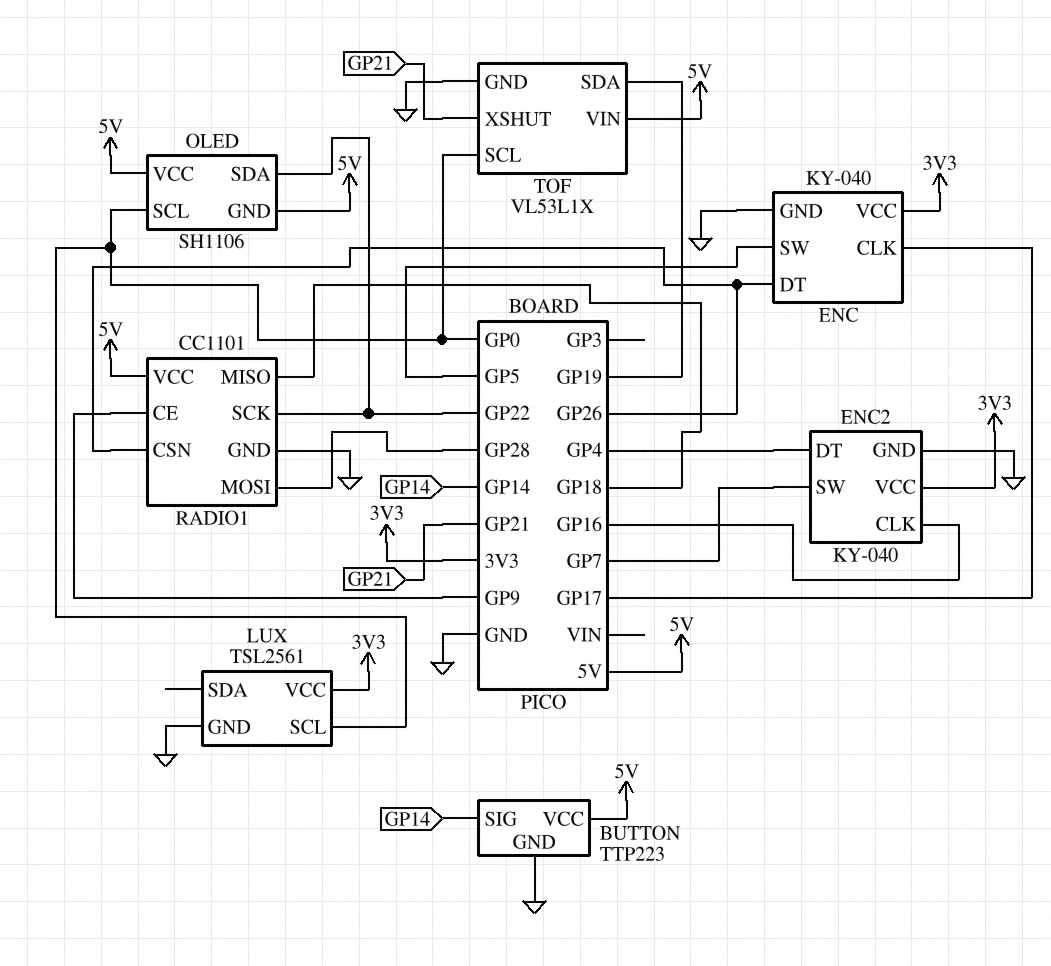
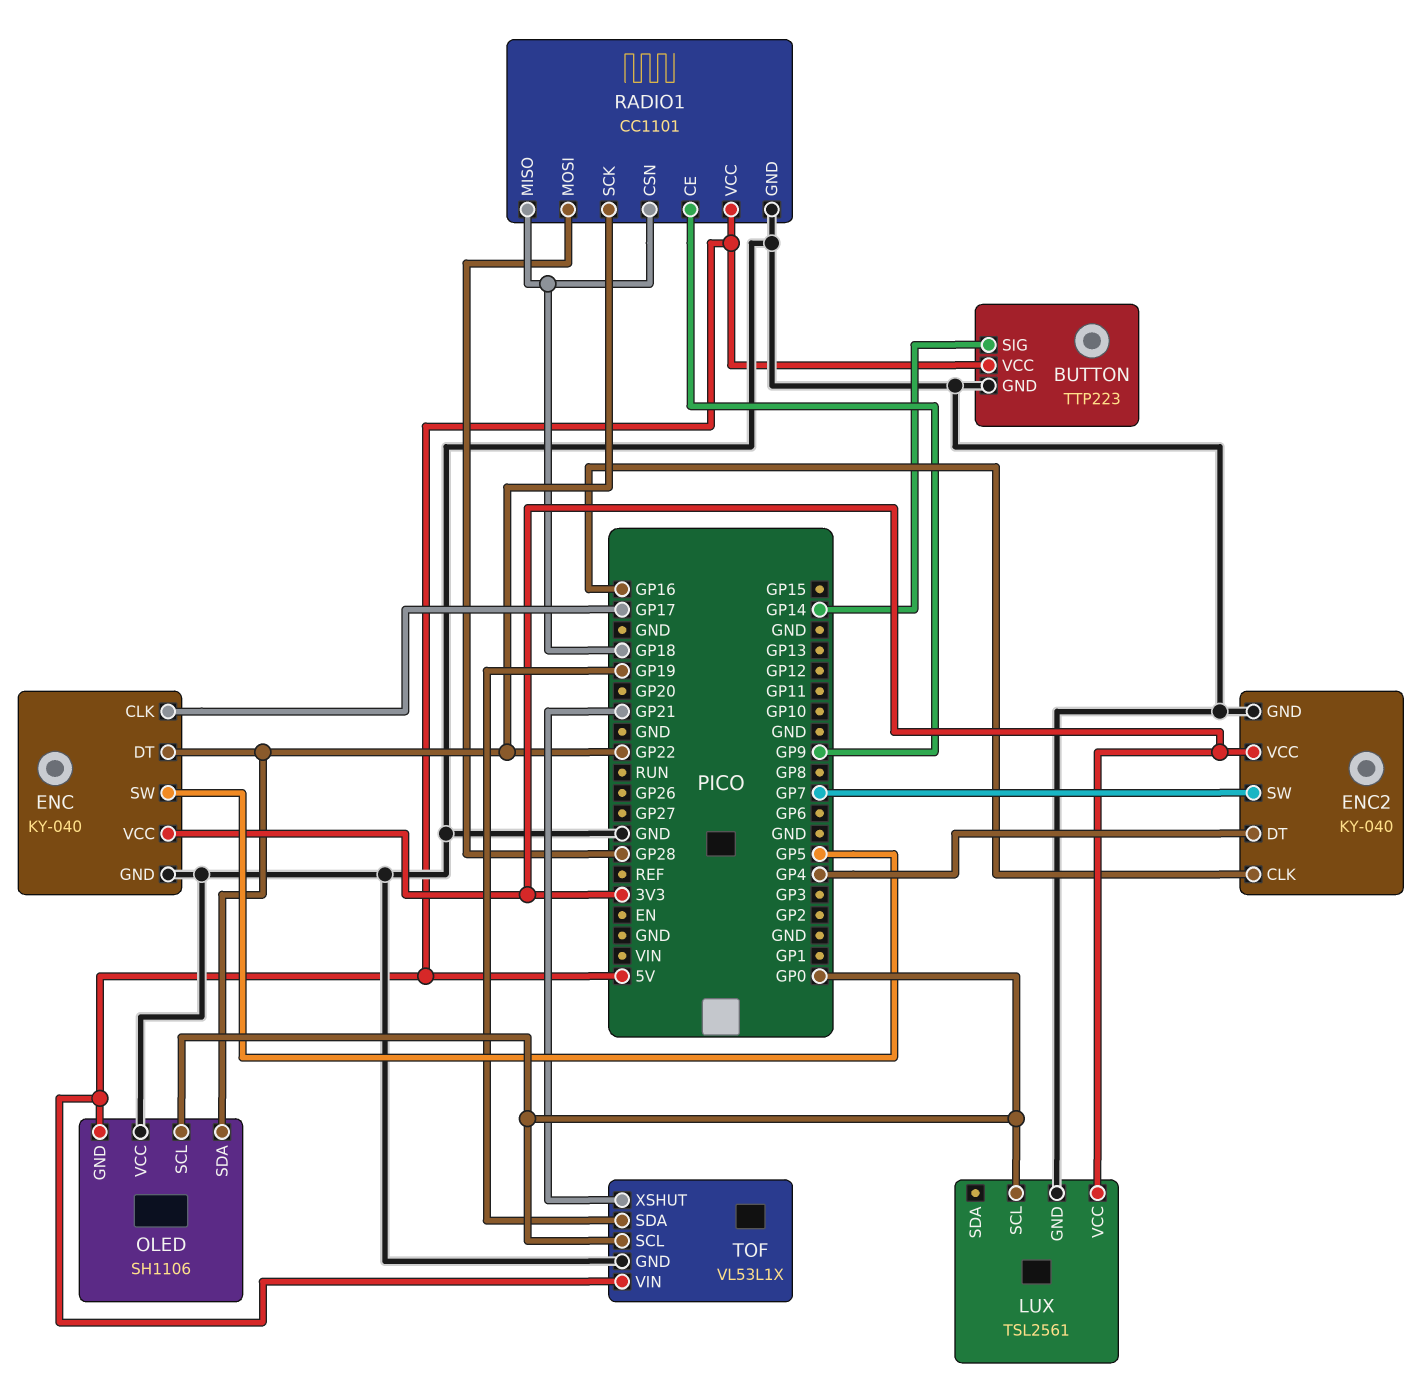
ENC pin DT: GP26 -> GP22
OLED pin VCC: 5V -> GND
RADIO1 pin CSN: GP26 -> GP18

